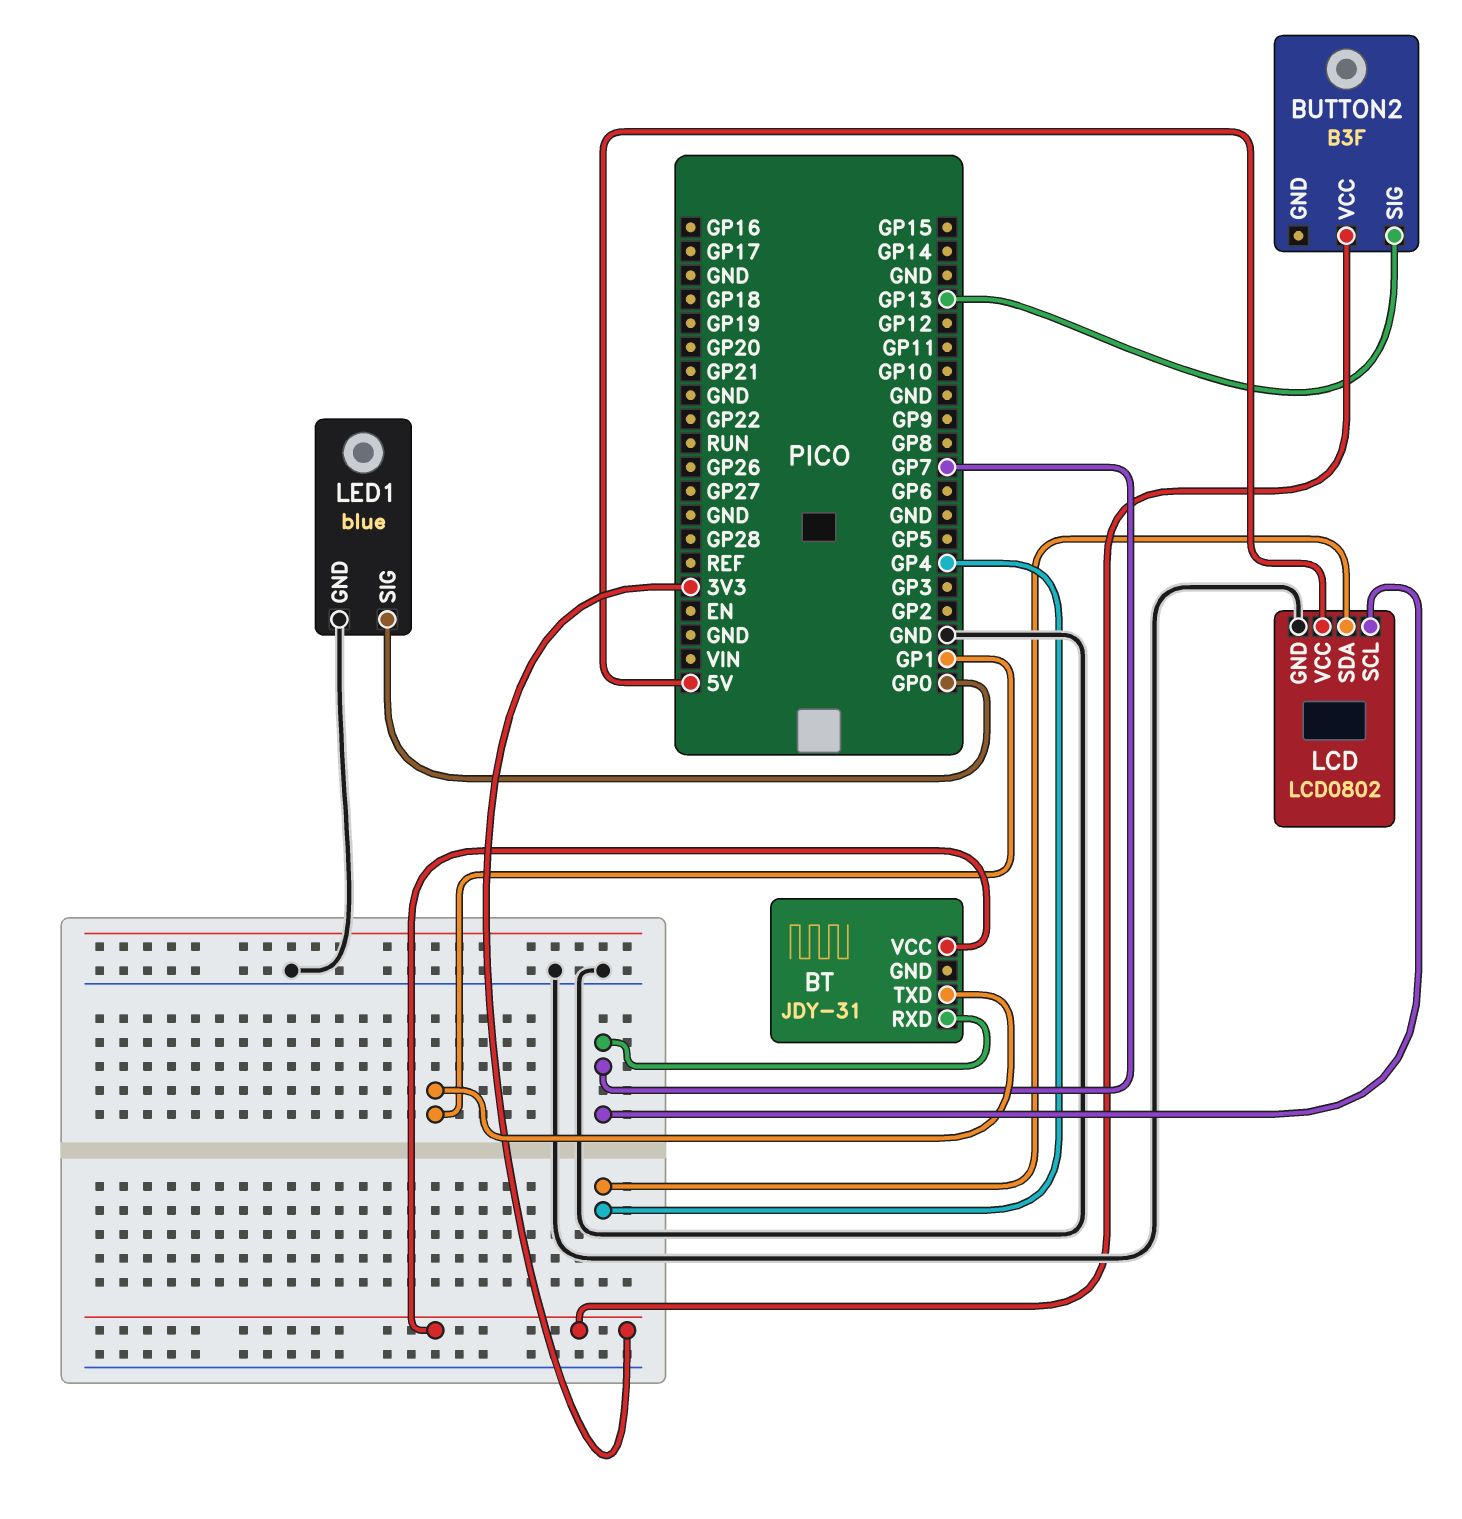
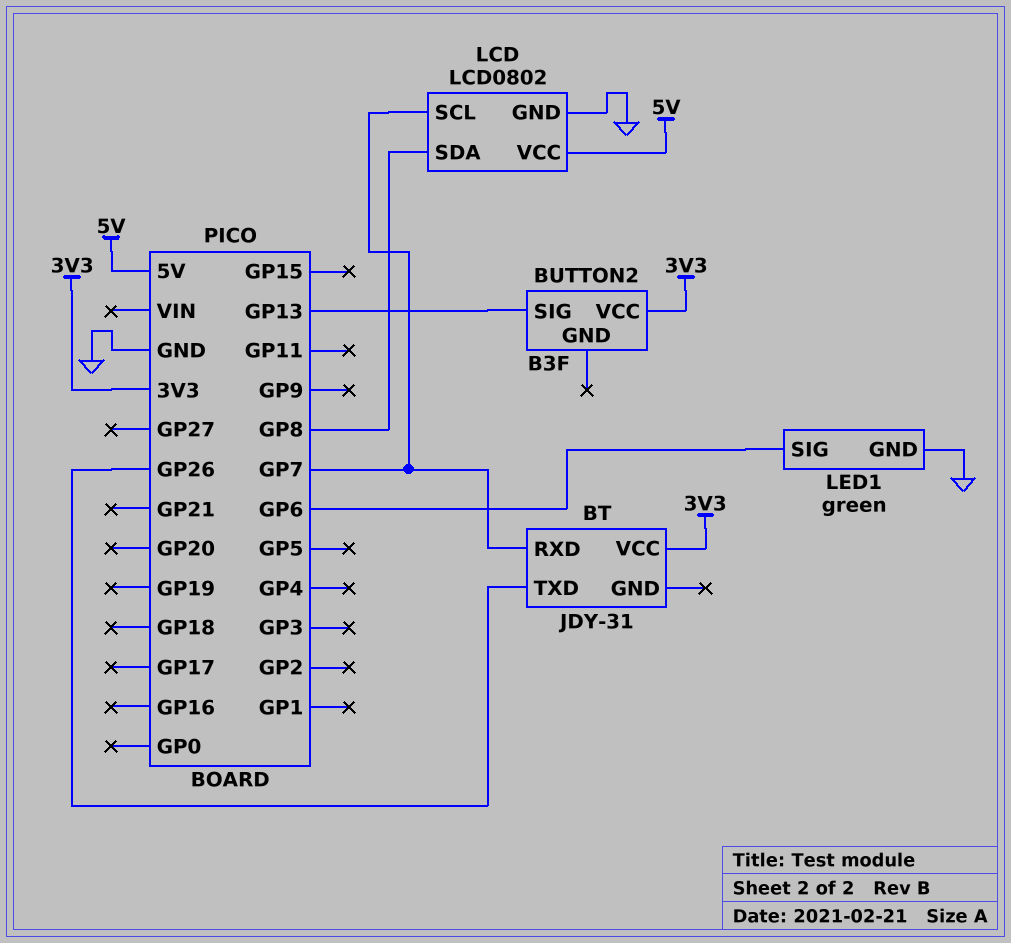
BT pin TXD: GP1 -> GP26
LCD pin SDA: GP4 -> GP8
LED1: blue -> green
LED1 pin SIG: GP0 -> GP6

